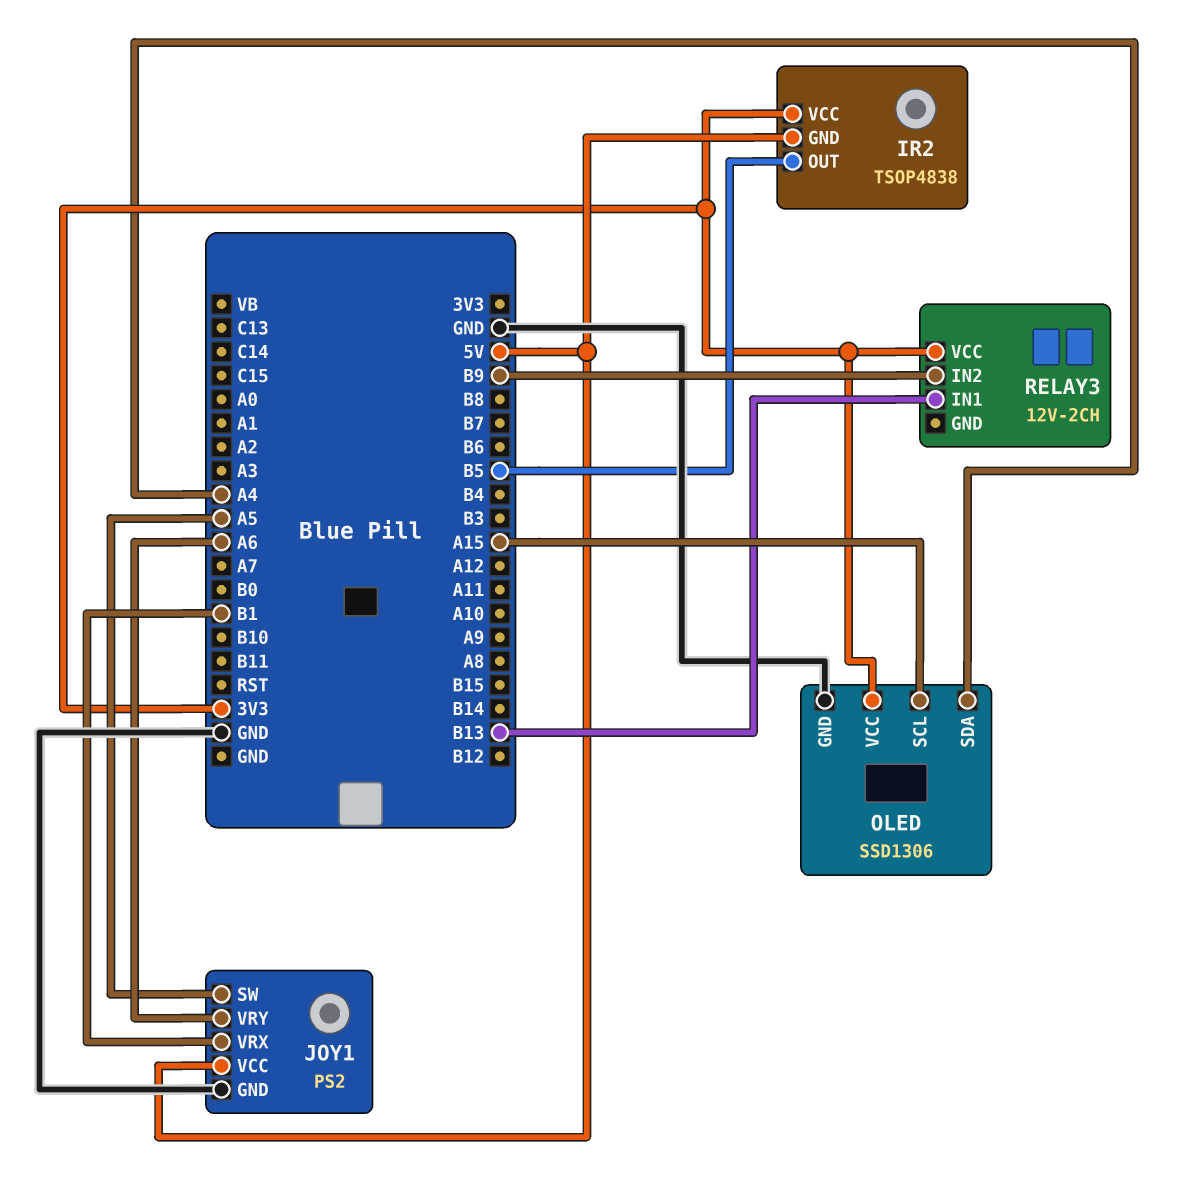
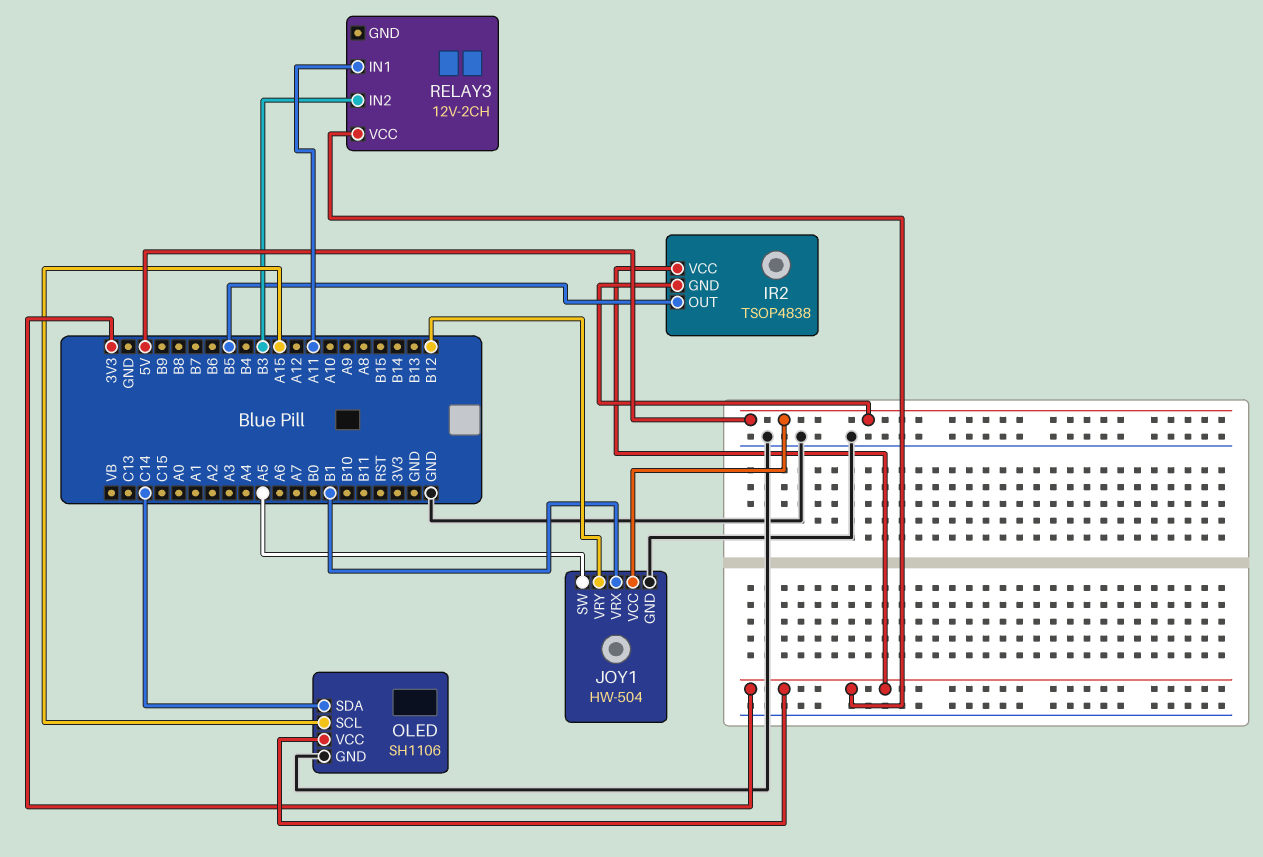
JOY1: PS2 -> HW-504
JOY1 pin VRY: A6 -> B12
OLED: SSD1306 -> SH1106
OLED pin SDA: A4 -> C14
RELAY3 pin IN1: B13 -> A11
RELAY3 pin IN2: B9 -> B3

